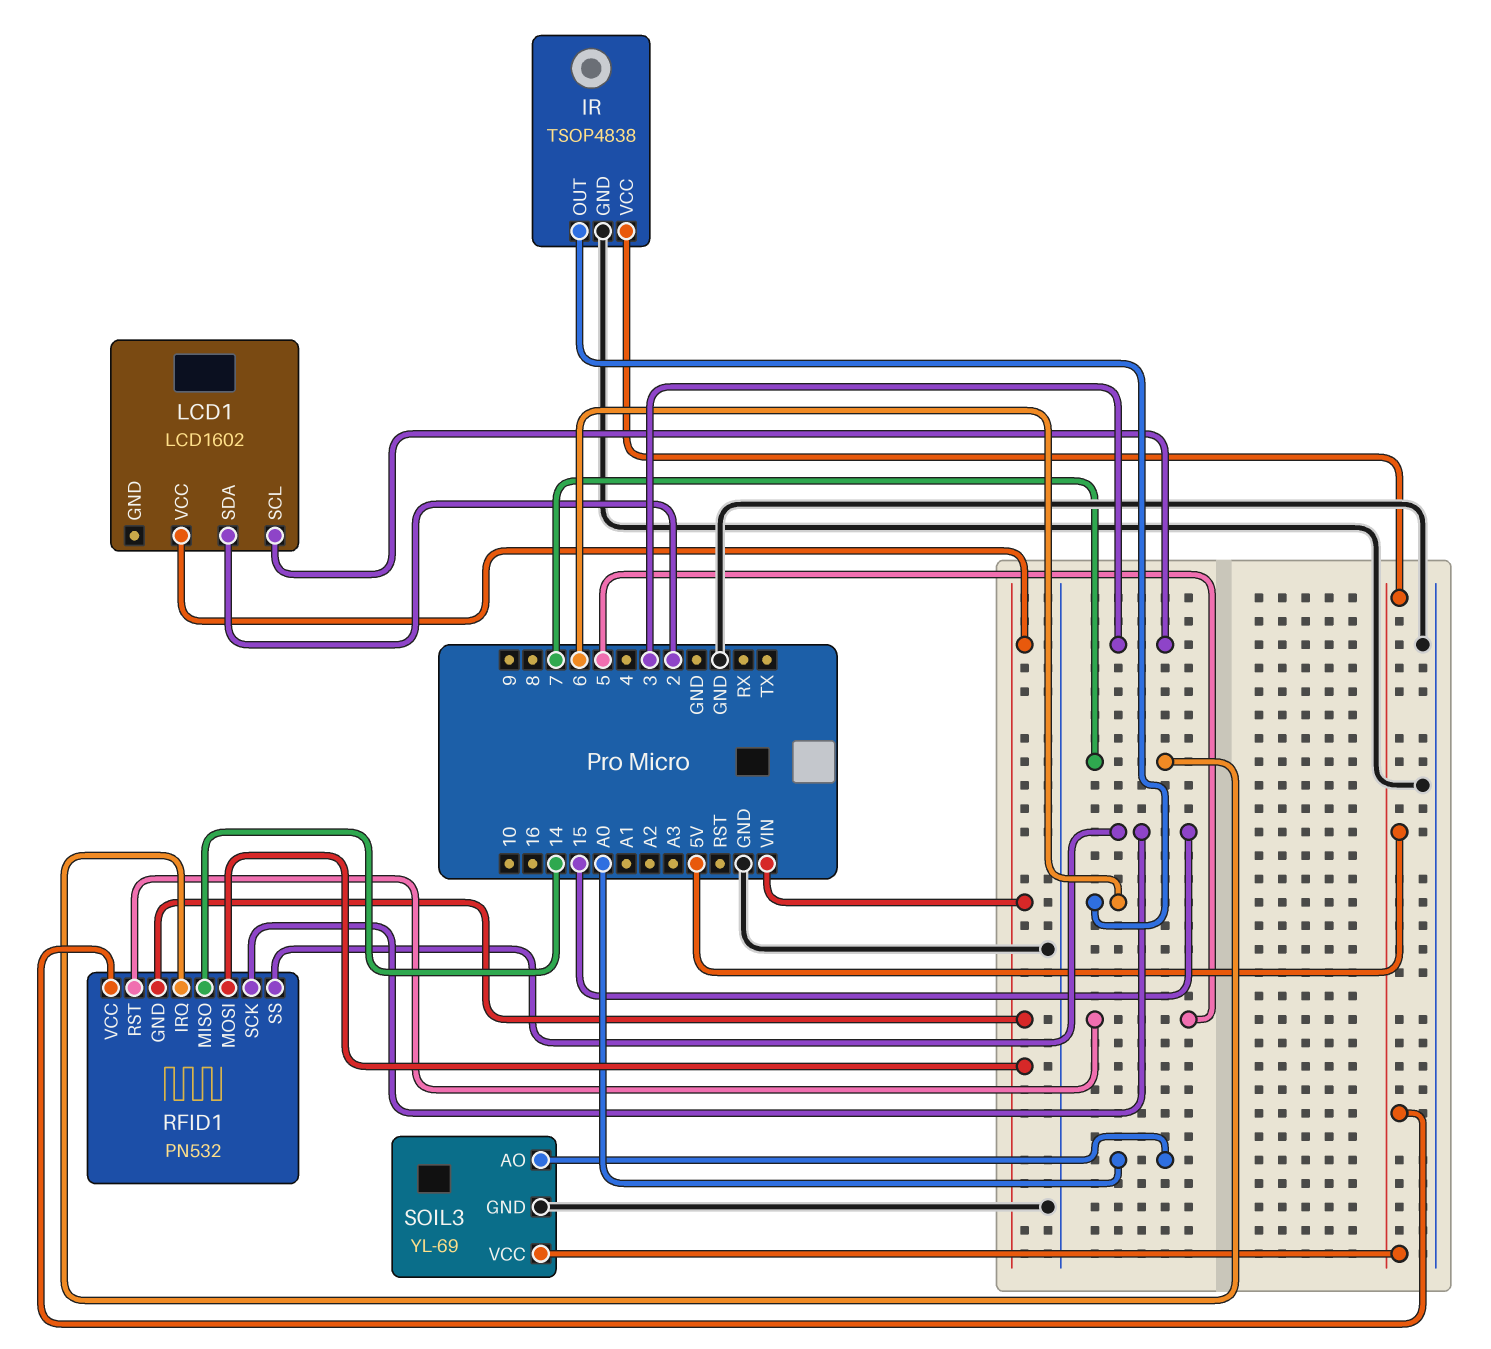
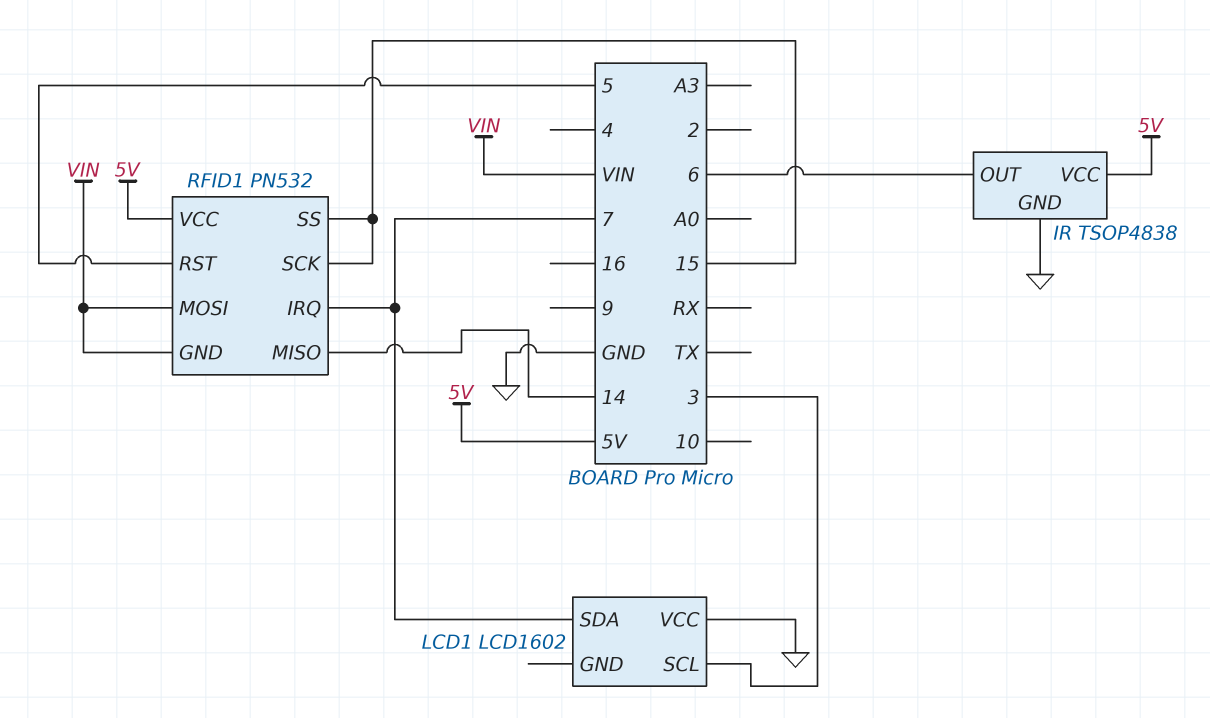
LCD1 pin SDA: 2 -> 7
LCD1 pin VCC: VIN -> GND
SOIL3: YL-69 -> none
SOIL3 pin AO: A0 -> none
SOIL3 pin GND: GND -> none
SOIL3 pin VCC: 5V -> none

